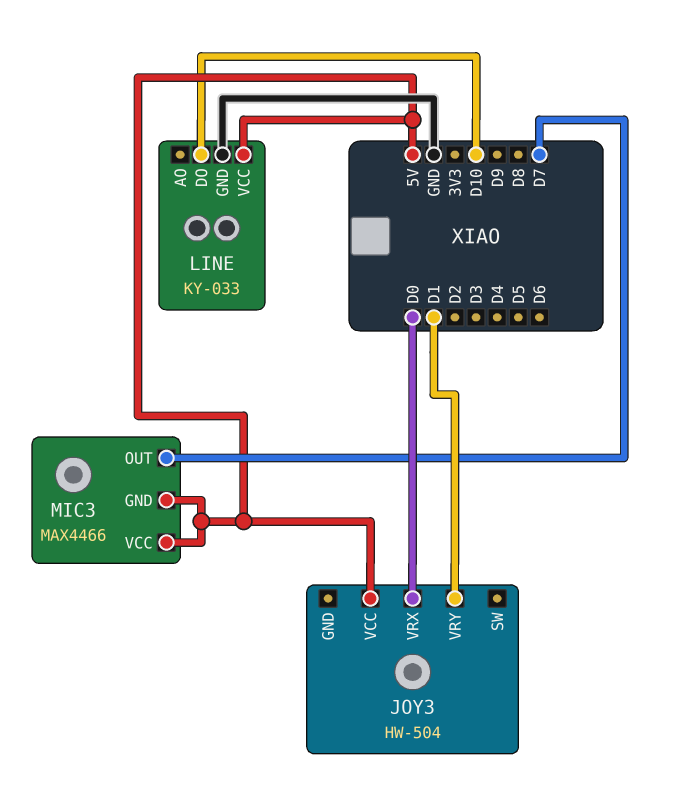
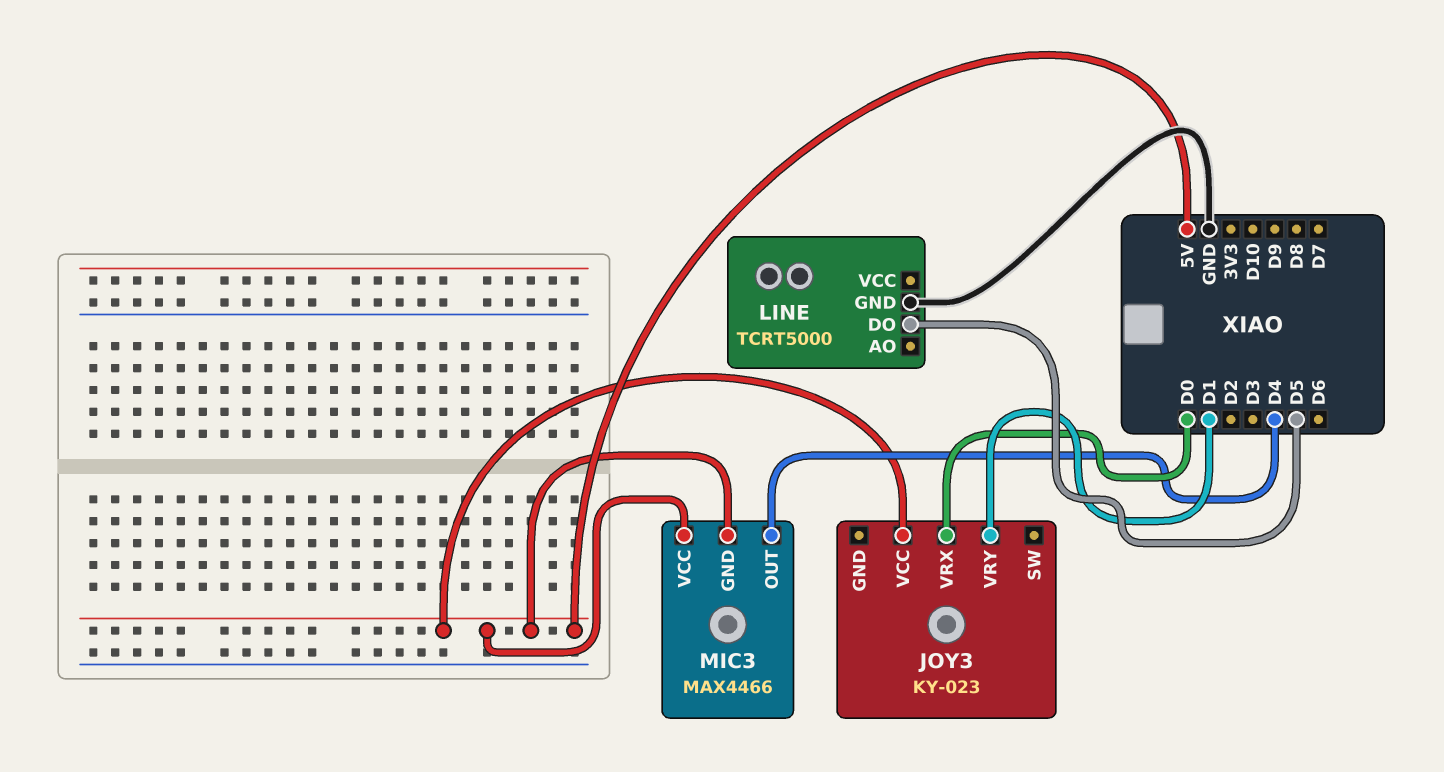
JOY3: HW-504 -> KY-023
LINE: KY-033 -> TCRT5000
LINE pin DO: D10 -> D5
LINE pin VCC: 5V -> none
MIC3 pin OUT: D7 -> D4

